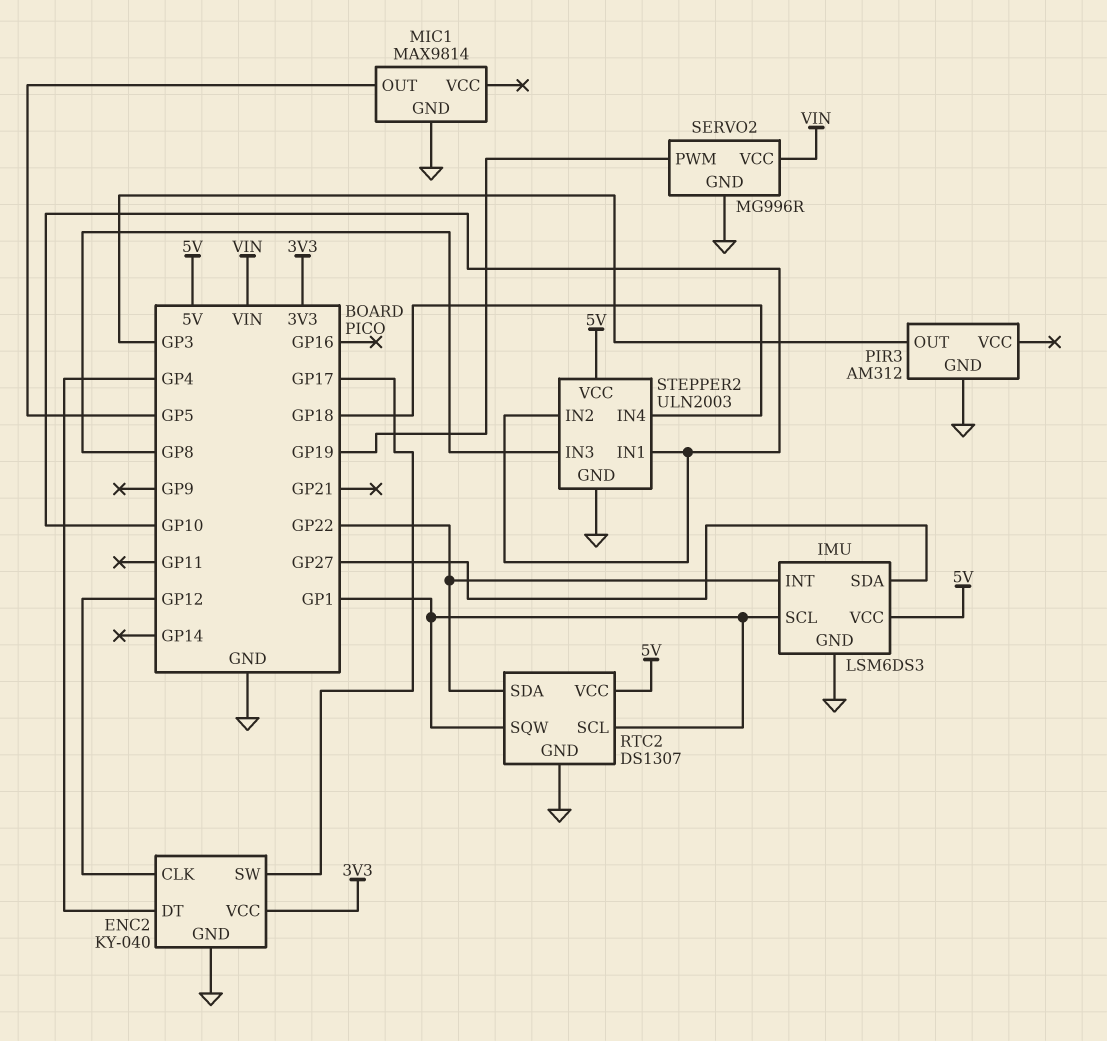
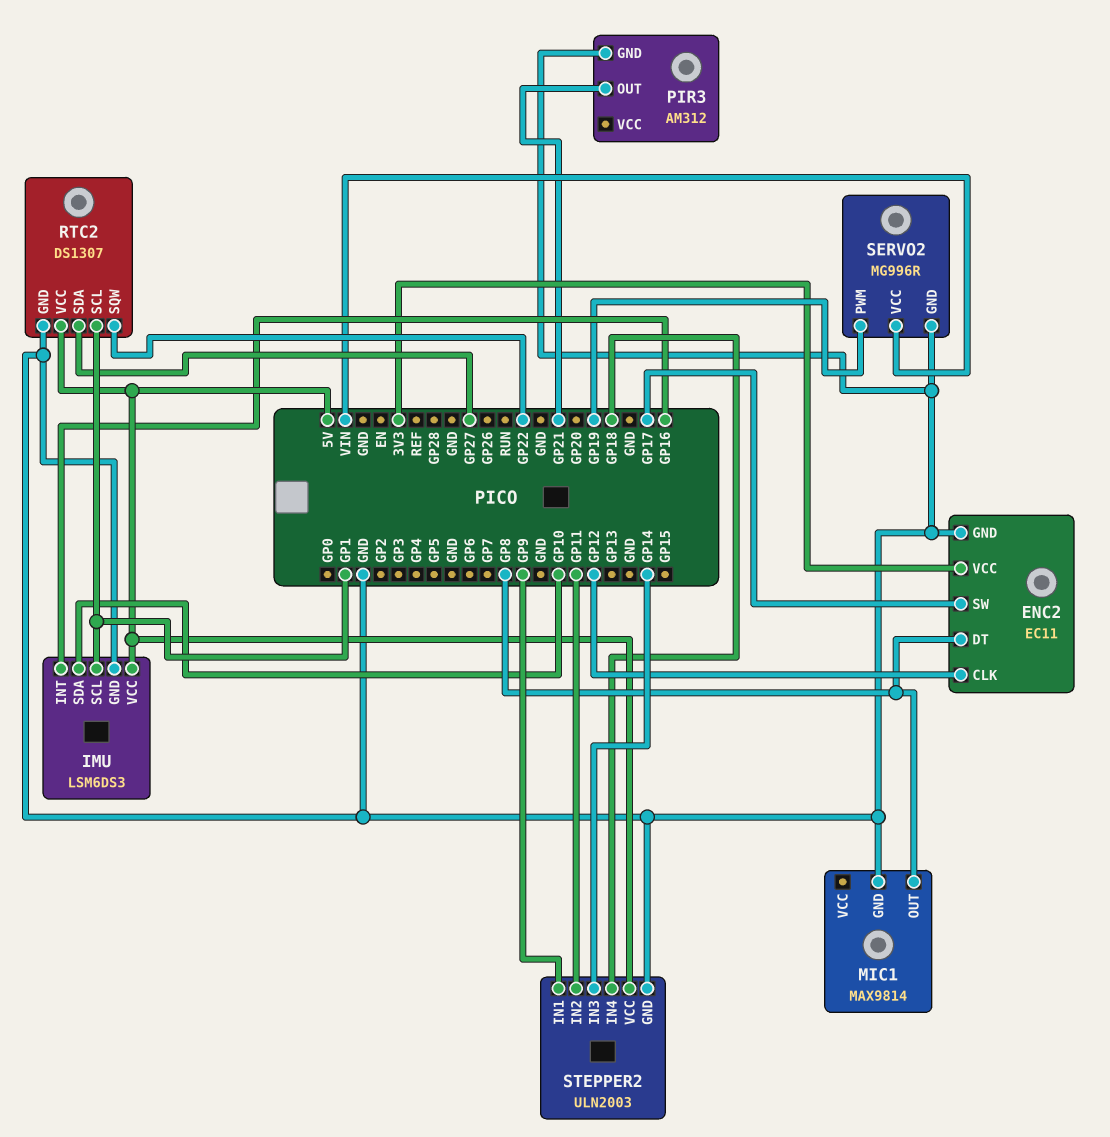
ENC2: KY-040 -> EC11
ENC2 pin DT: GP4 -> GP8
IMU pin INT: GP22 -> GP16
IMU pin SDA: GP27 -> GP10
MIC1 pin OUT: GP5 -> GP8
PIR3 pin OUT: GP3 -> GP21
RTC2 pin SDA: GP22 -> GP27
RTC2 pin SQW: GP1 -> GP22
STEPPER2 pin IN1: GP10 -> GP9
STEPPER2 pin IN2: GP10 -> GP11
STEPPER2 pin IN3: GP8 -> GP14

